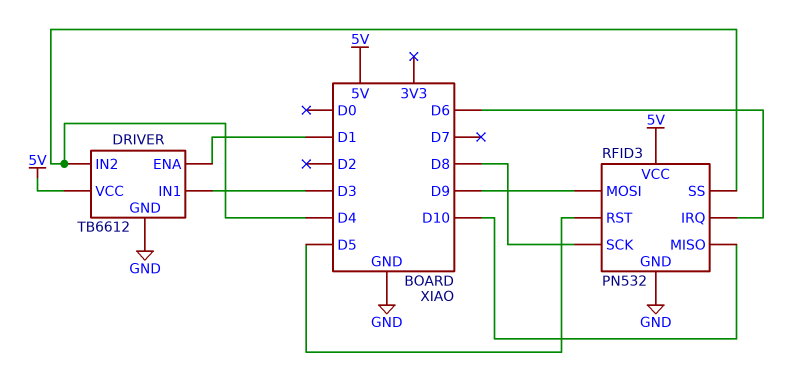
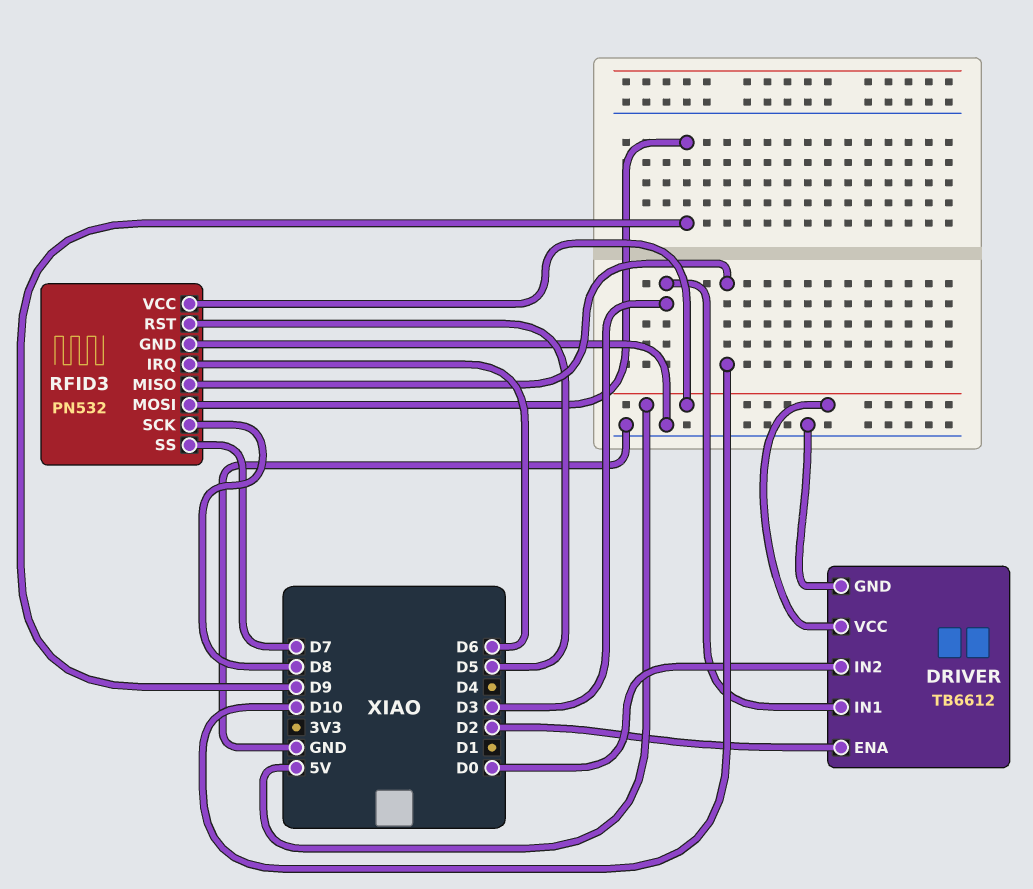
DRIVER pin ENA: D1 -> D2
DRIVER pin IN2: D4 -> D0
RFID3 pin SS: D4 -> D7

